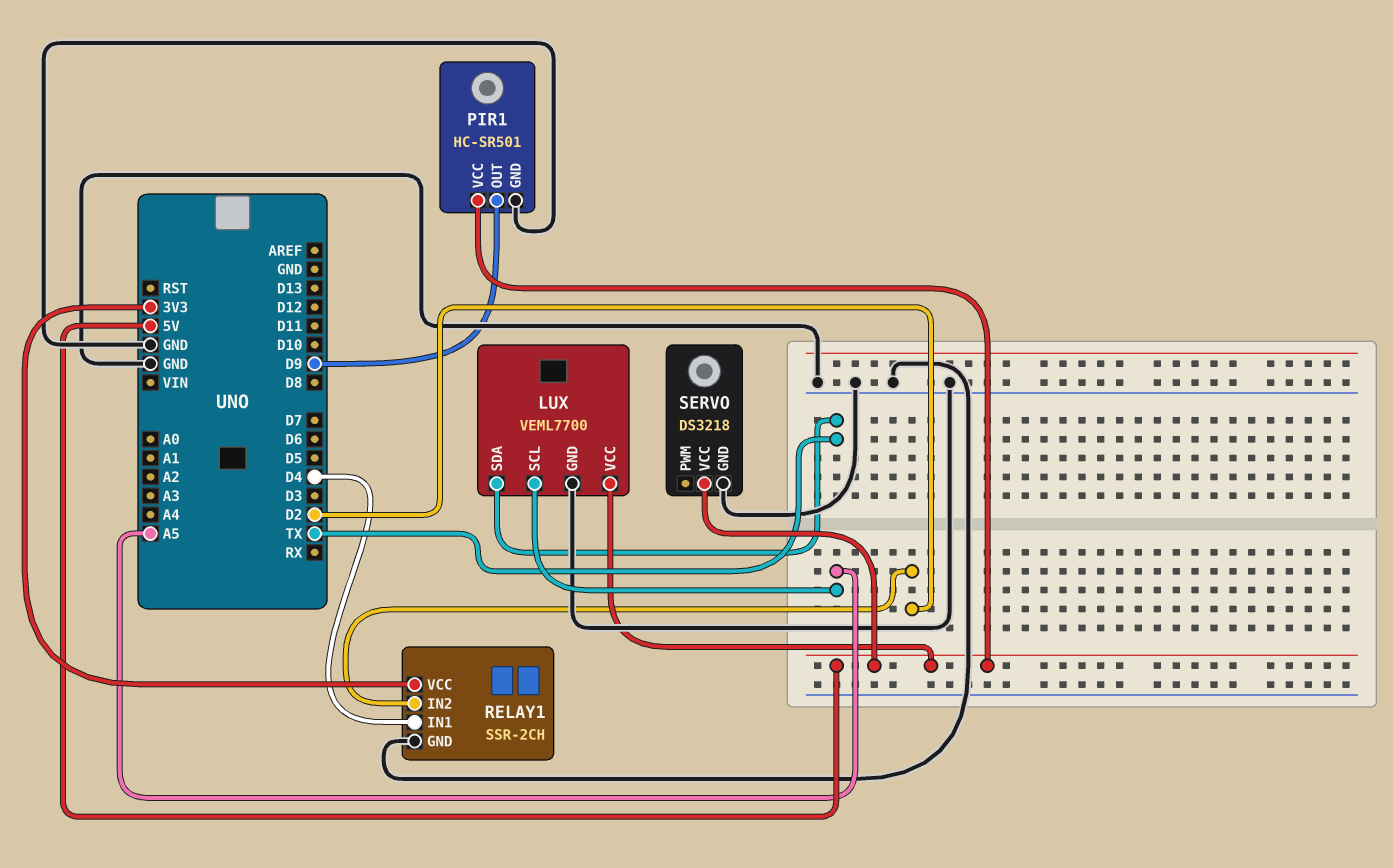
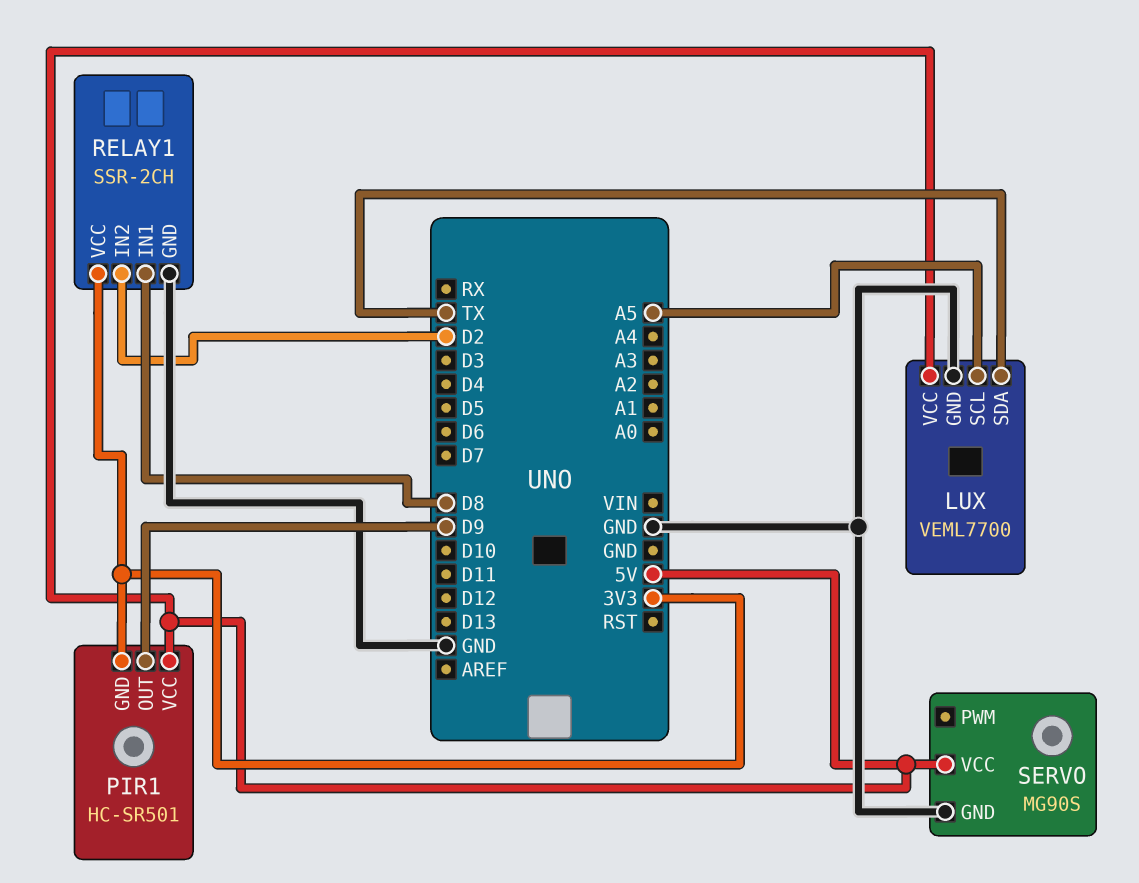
PIR1 pin GND: GND -> 3V3
RELAY1 pin IN1: D4 -> D8
SERVO: DS3218 -> MG90S

